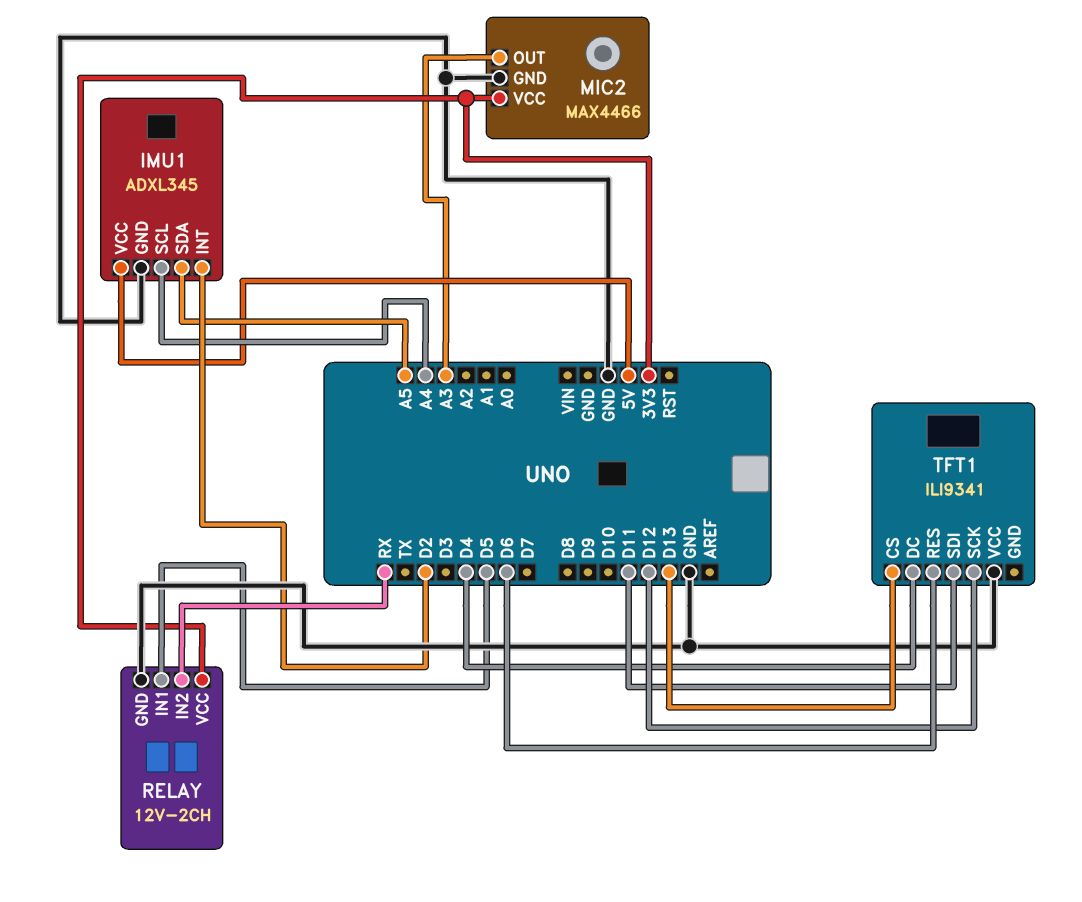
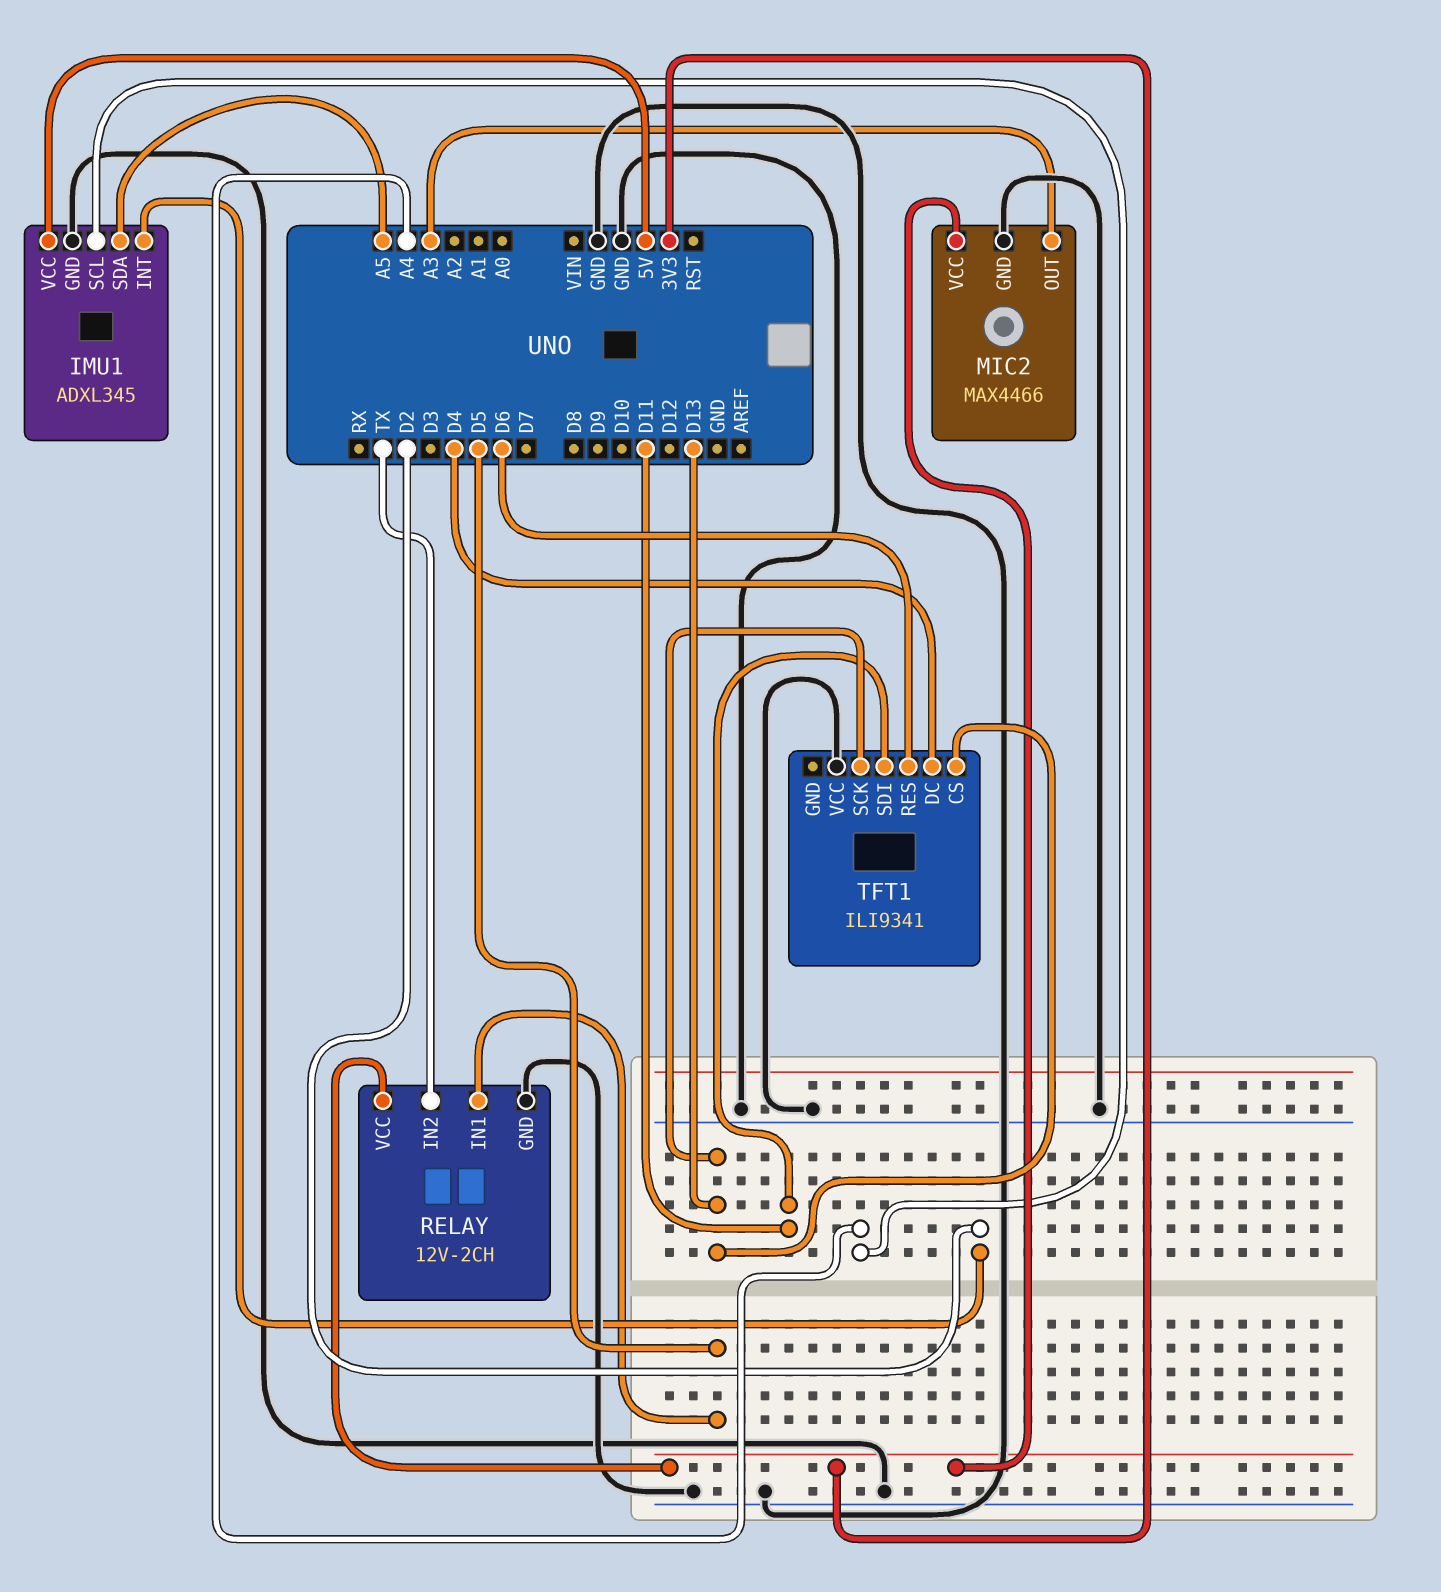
RELAY pin IN2: RX -> TX
TFT1 pin SCK: D12 -> D13

